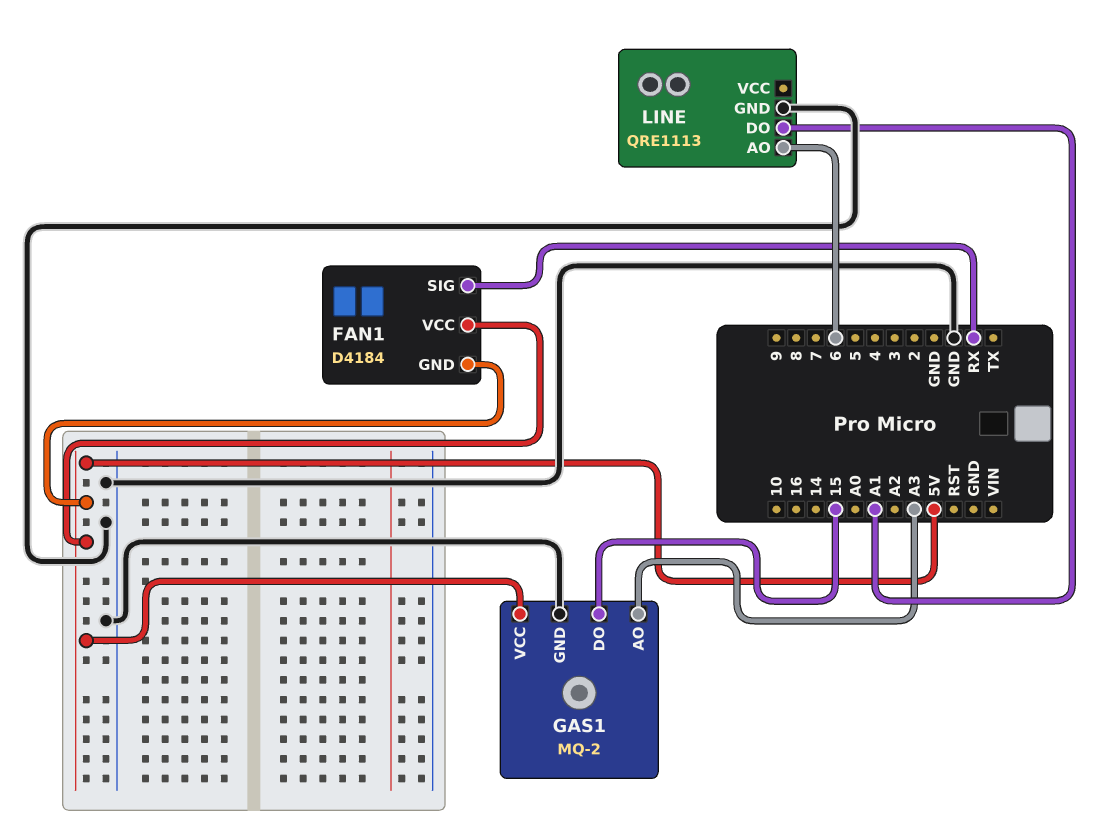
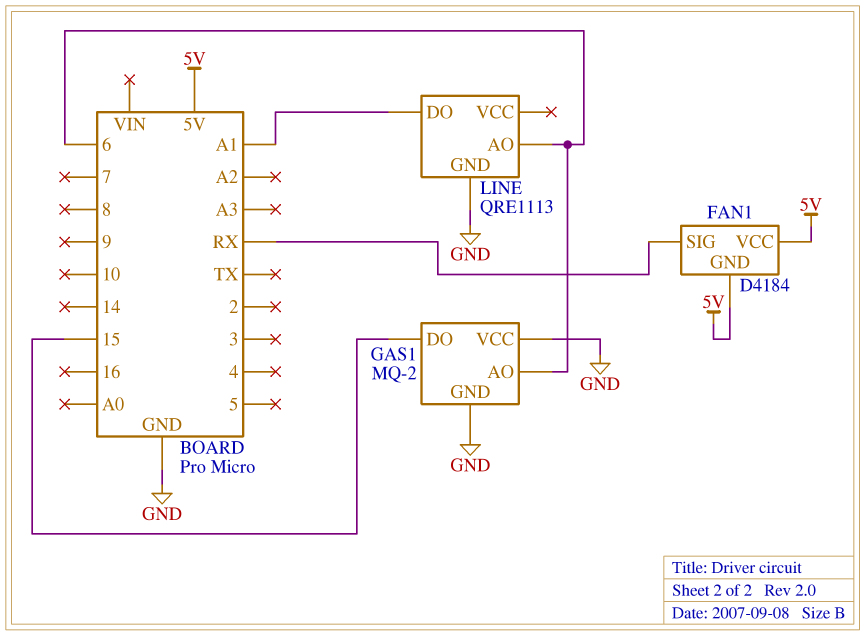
GAS1 pin AO: A3 -> 6
GAS1 pin VCC: 5V -> GND

